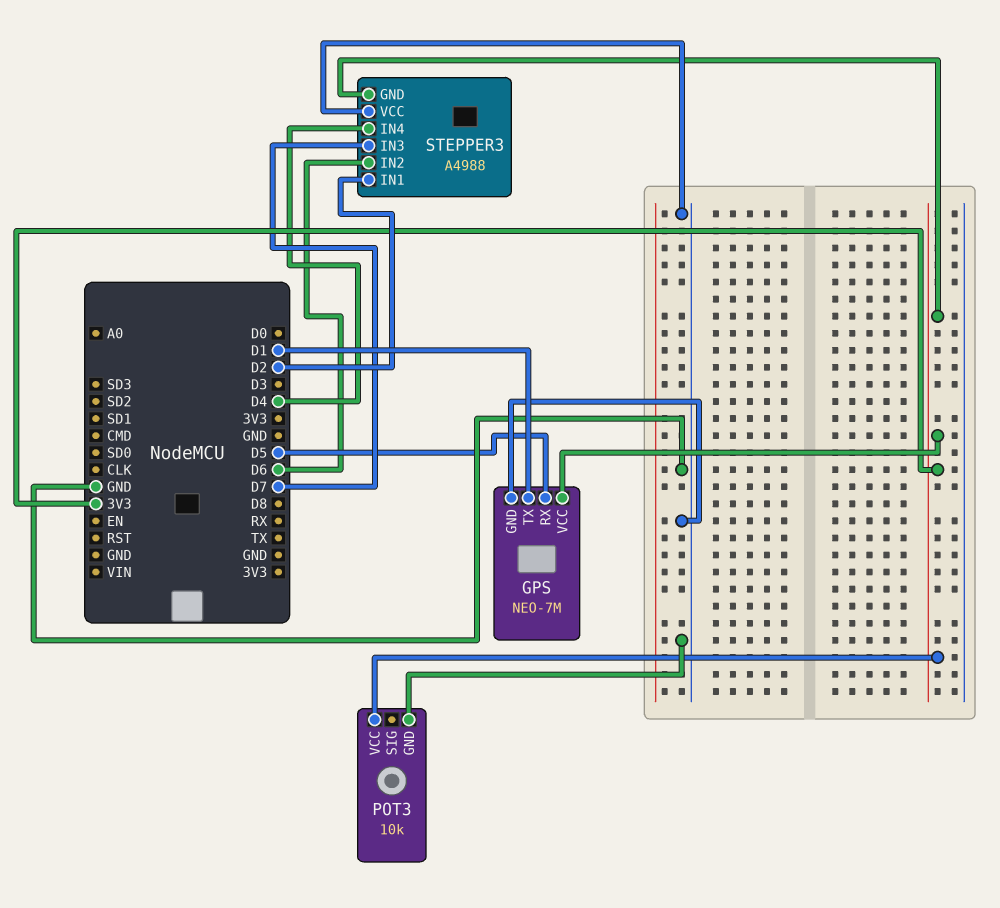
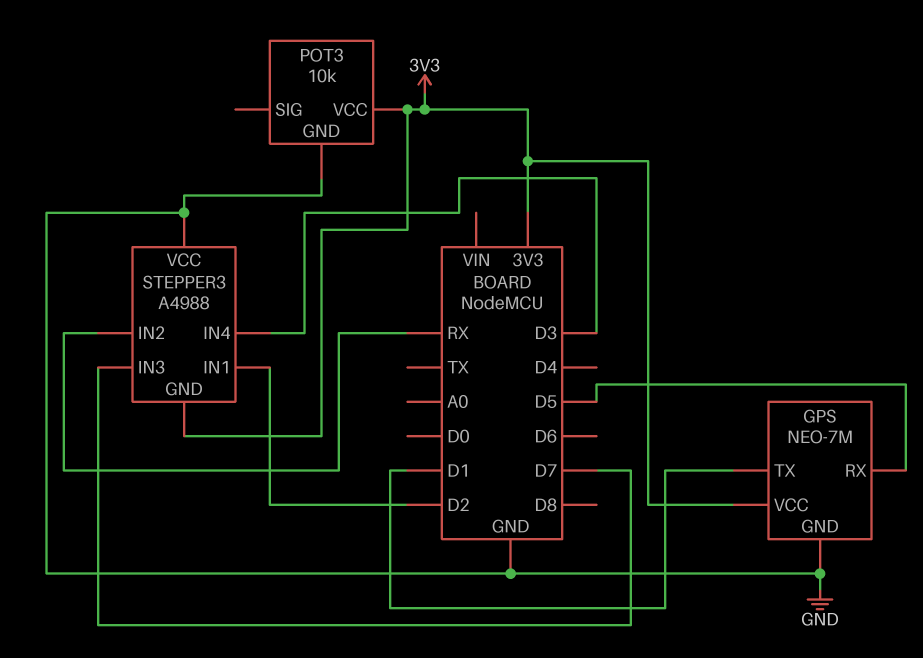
STEPPER3 pin IN2: D6 -> RX
STEPPER3 pin IN4: D4 -> D3

